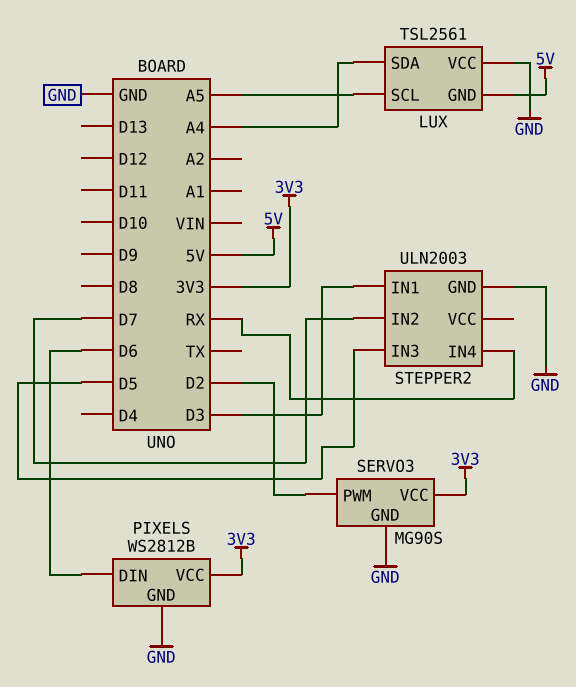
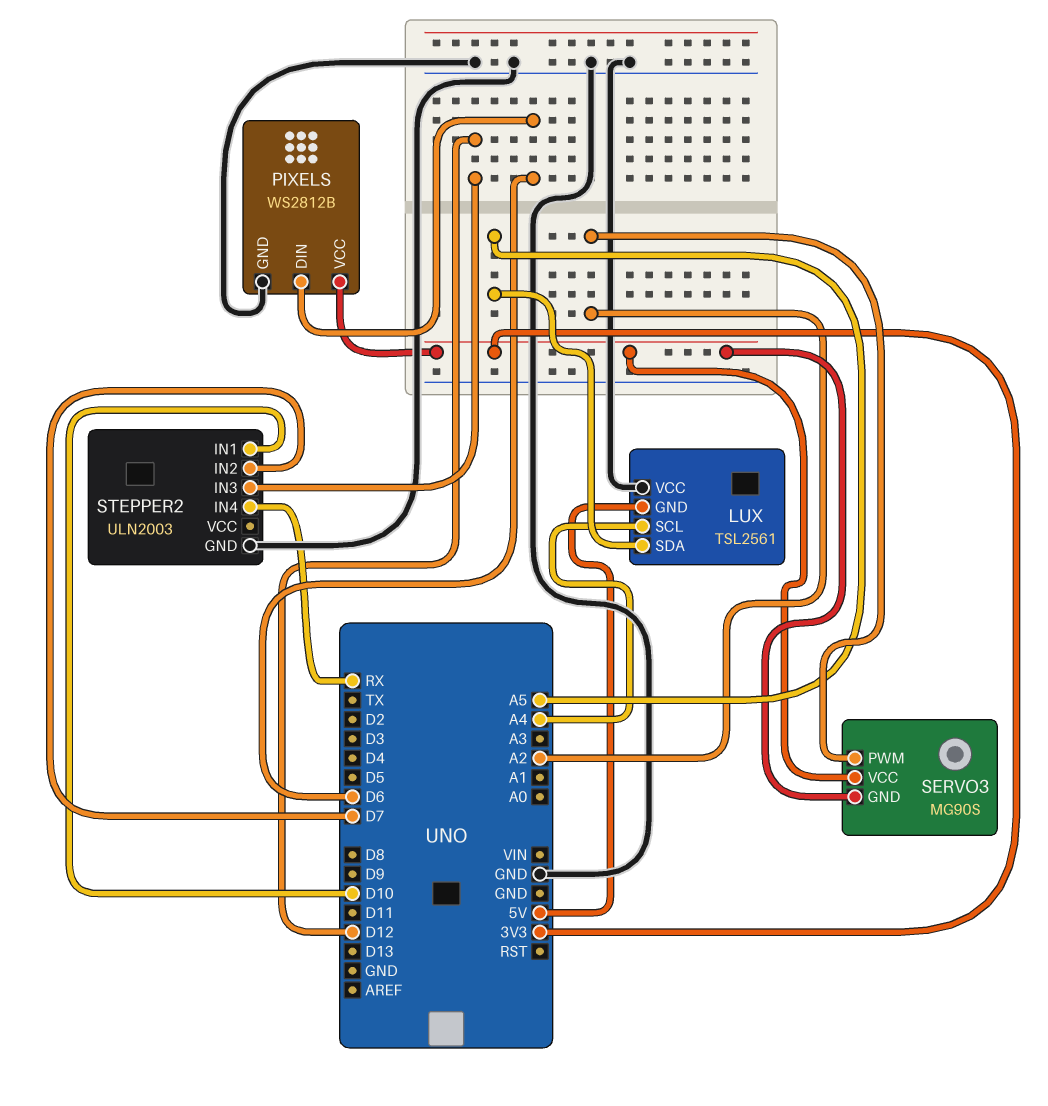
LUX pin SCL: A5 -> A4
LUX pin SDA: A4 -> A5
SERVO3 pin GND: GND -> 3V3
SERVO3 pin PWM: D2 -> A2
STEPPER2 pin IN1: D3 -> D10
STEPPER2 pin IN3: D5 -> D12

